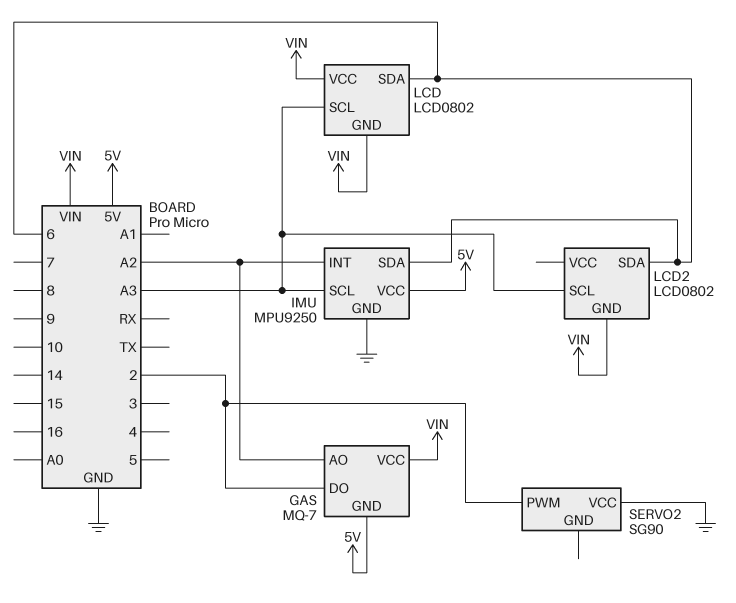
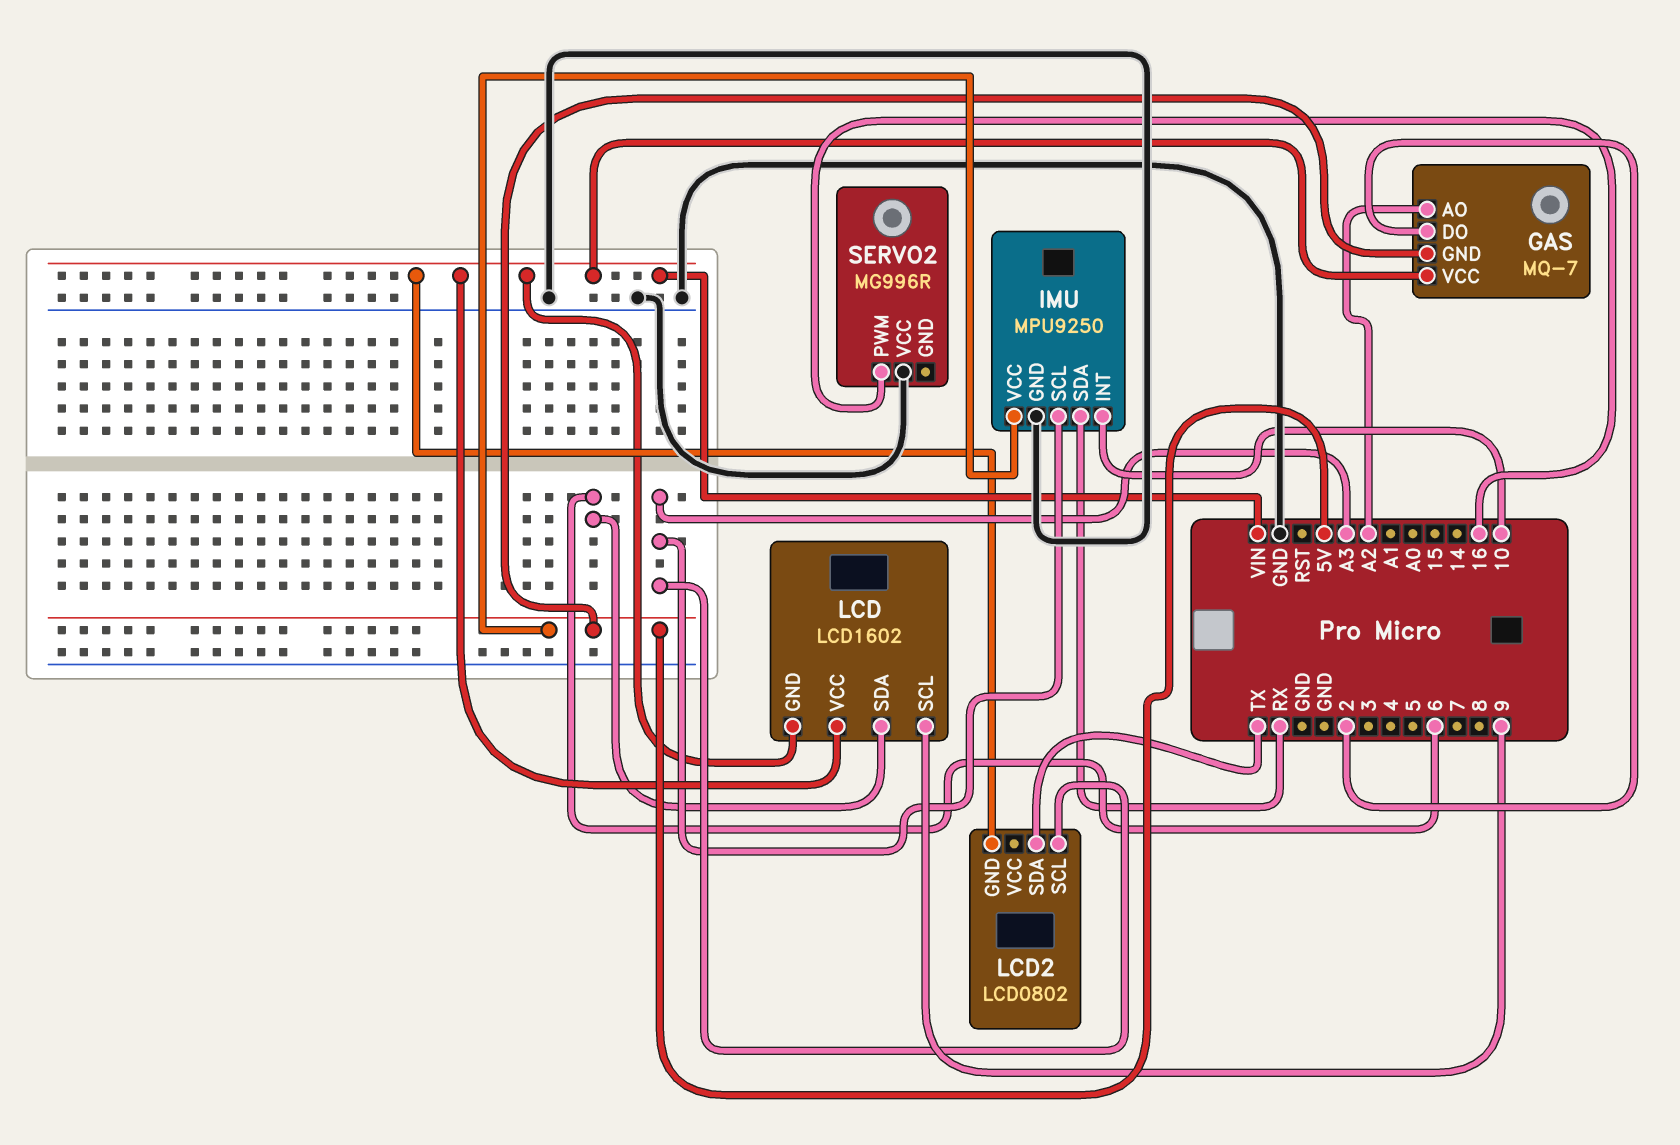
IMU pin INT: A2 -> 10
IMU pin SDA: 6 -> RX
LCD: LCD0802 -> LCD1602
LCD pin SCL: A3 -> 9
LCD2 pin SDA: 6 -> TX
SERVO2: SG90 -> MG996R
SERVO2 pin PWM: 2 -> 16

